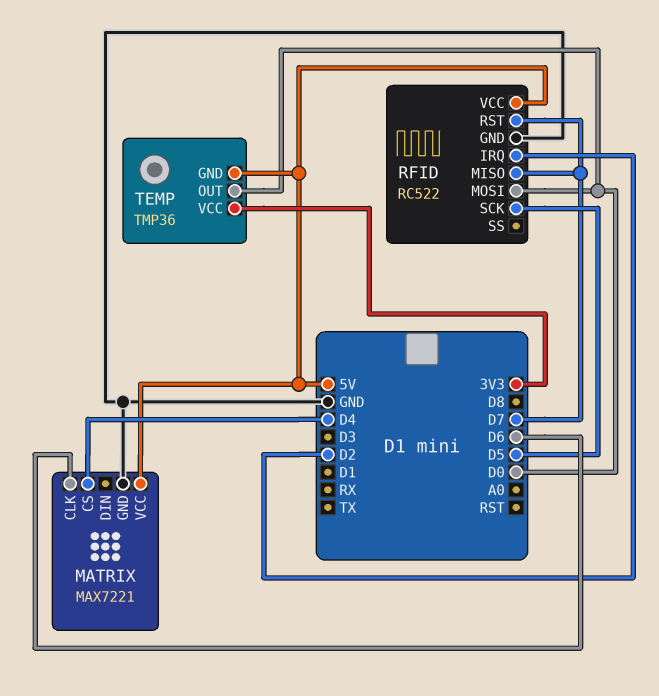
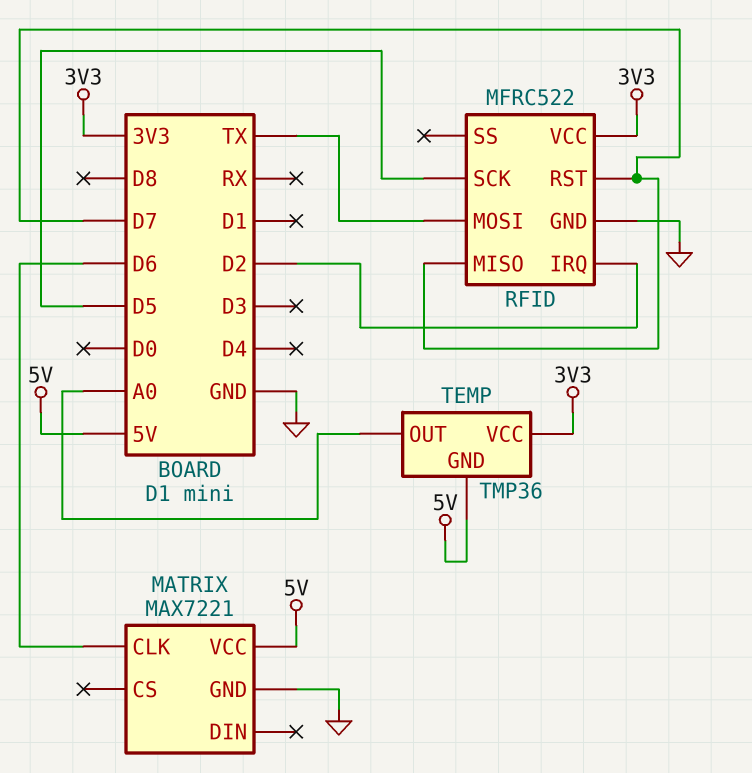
MATRIX pin CS: D4 -> none
RFID: RC522 -> MFRC522
RFID pin MOSI: D0 -> TX
RFID pin VCC: 5V -> 3V3
TEMP pin OUT: D0 -> A0

